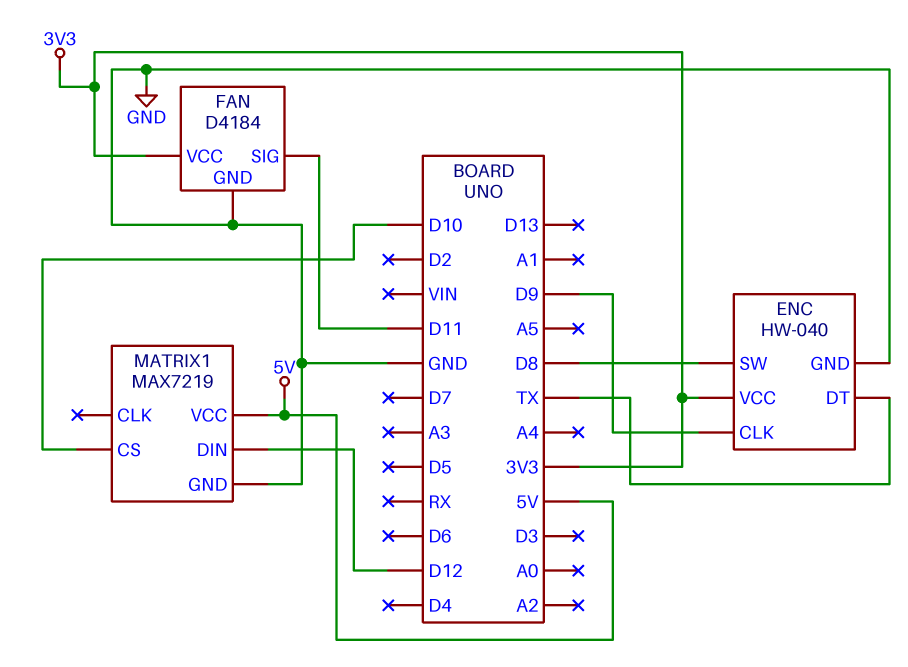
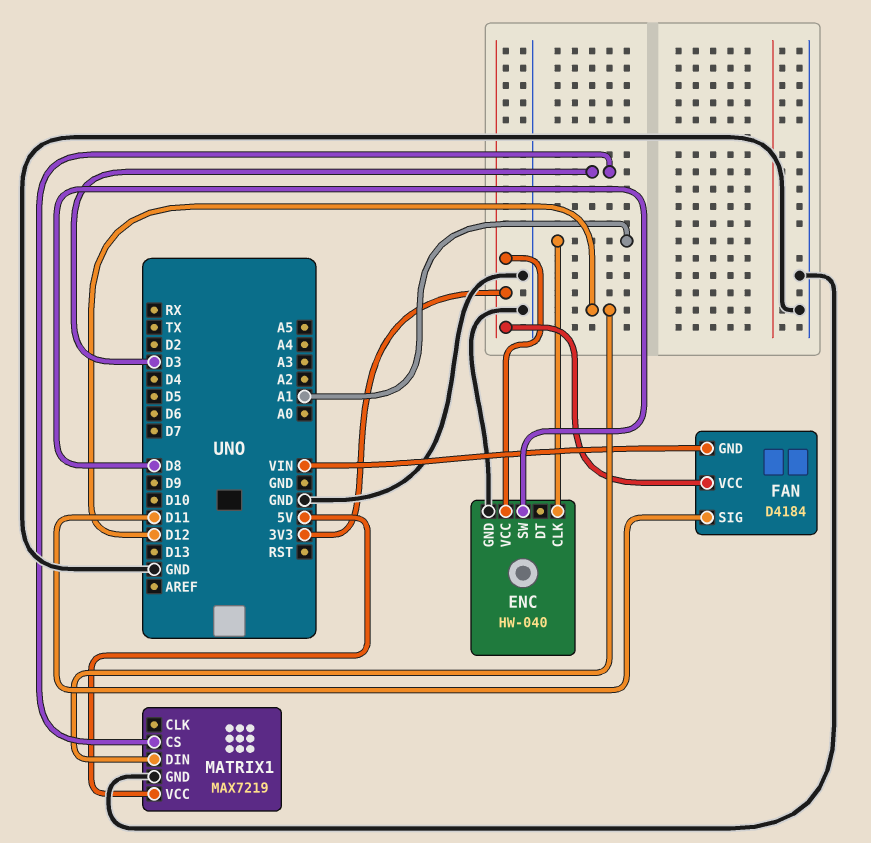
ENC pin CLK: D9 -> A1
ENC pin DT: TX -> none
FAN pin GND: GND -> VIN
MATRIX1 pin CS: D10 -> D3

